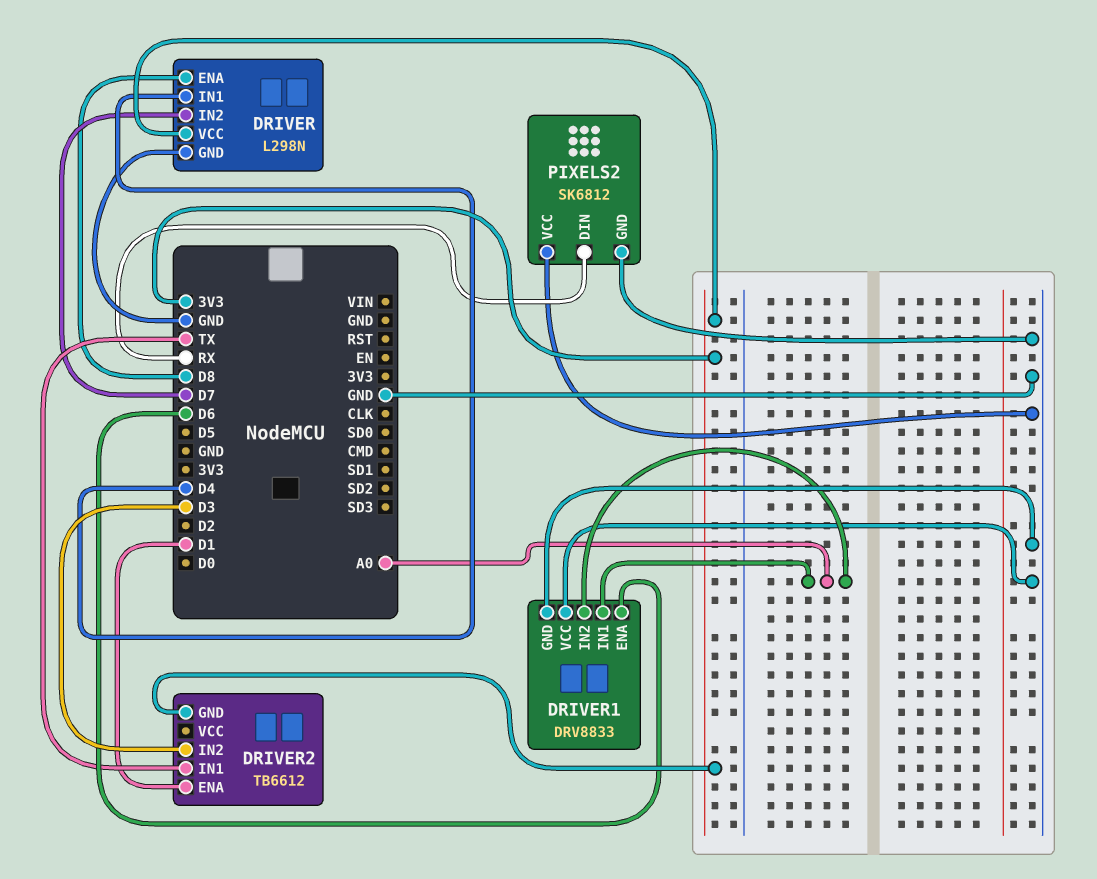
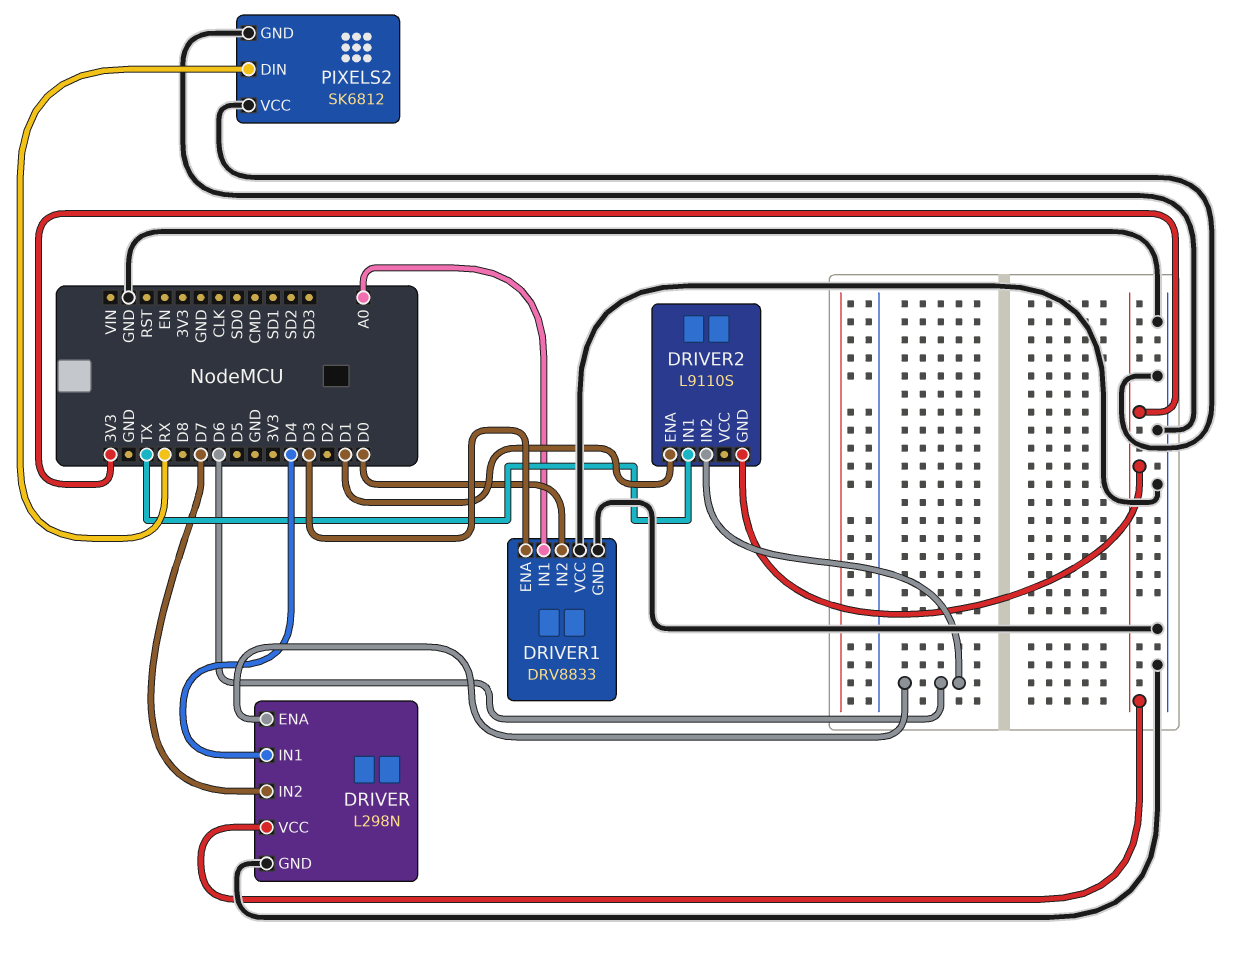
DRIVER pin ENA: D8 -> D6
DRIVER1 pin ENA: D6 -> D3
DRIVER1 pin IN2: A0 -> D0
DRIVER2: TB6612 -> L9110S
DRIVER2 pin IN2: D3 -> D6

